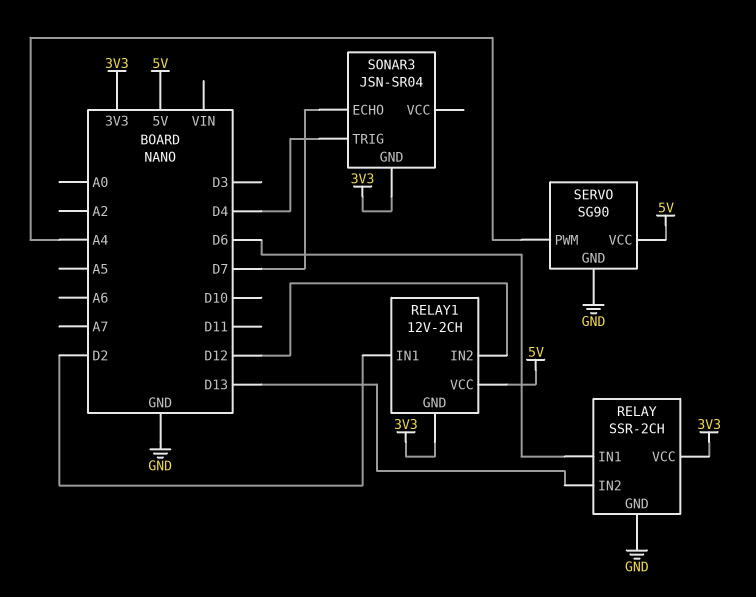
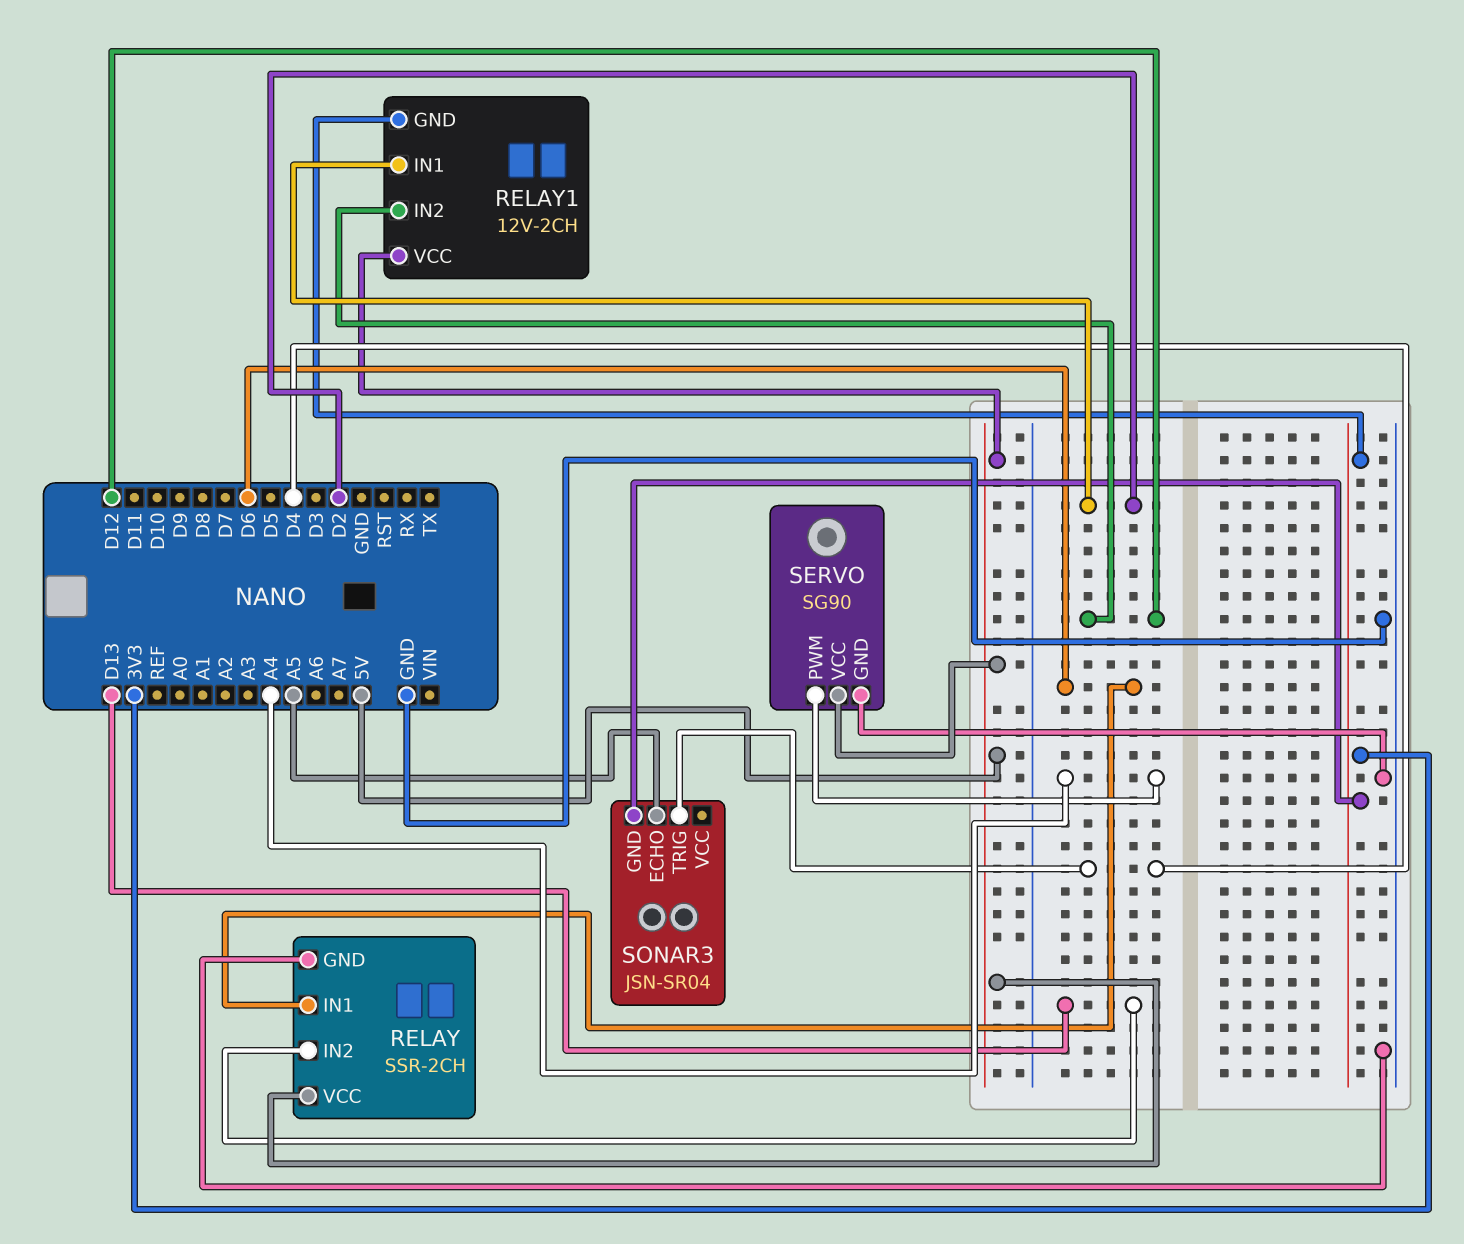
RELAY pin VCC: 3V3 -> 5V
SONAR3 pin ECHO: D7 -> A5

